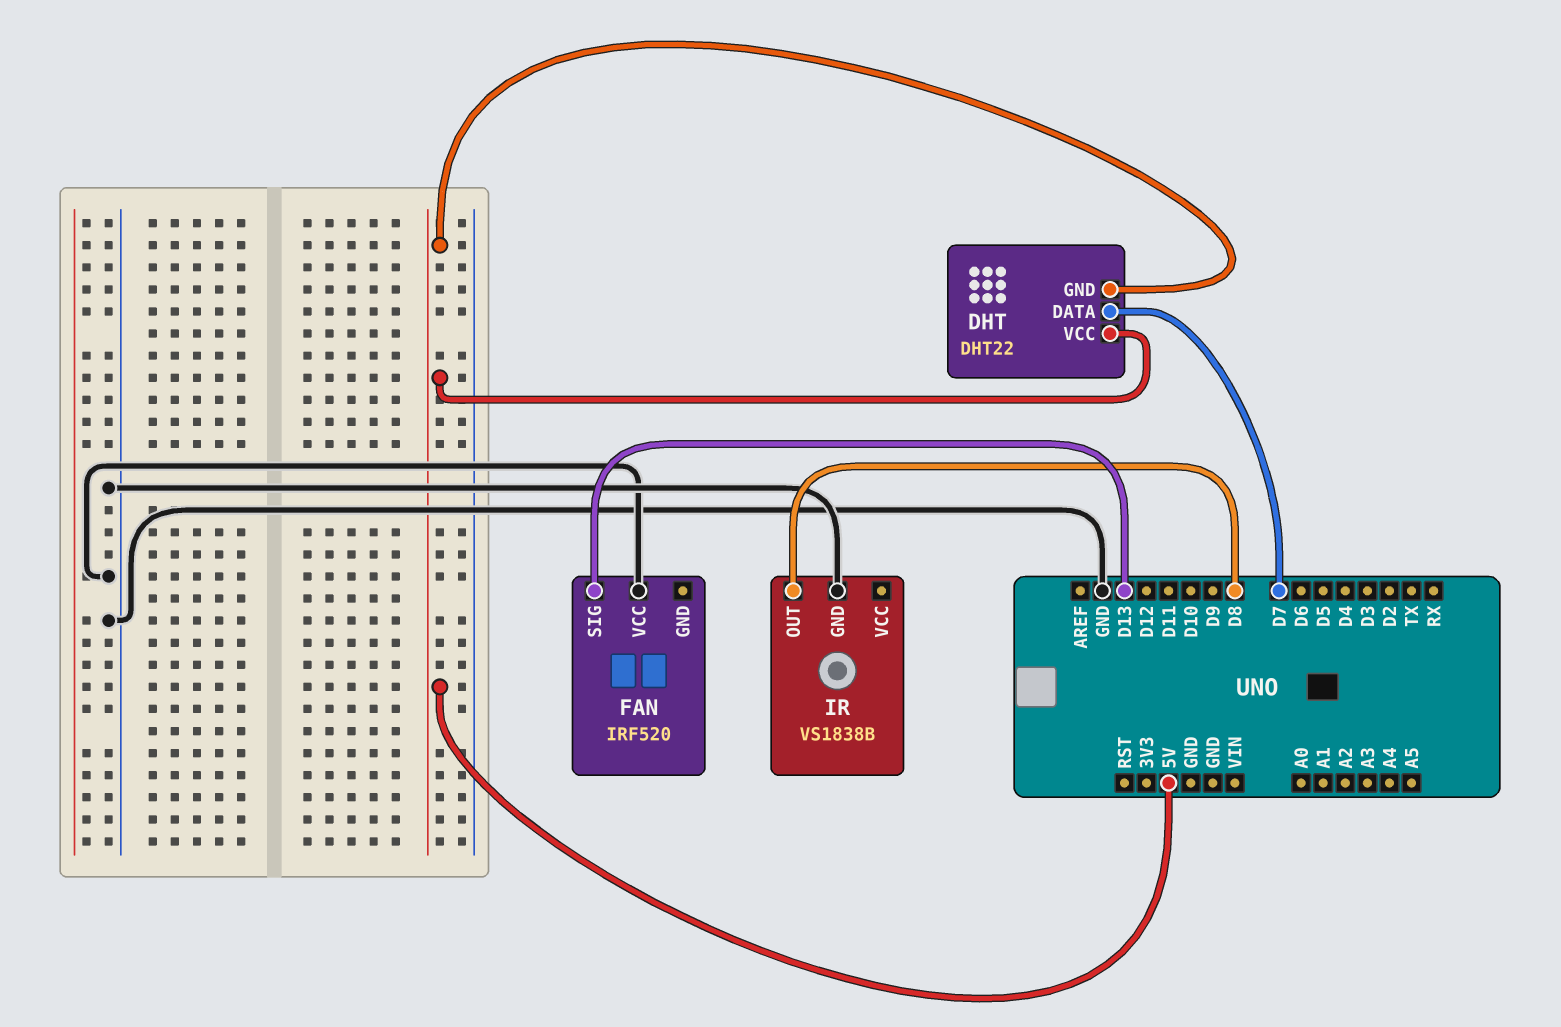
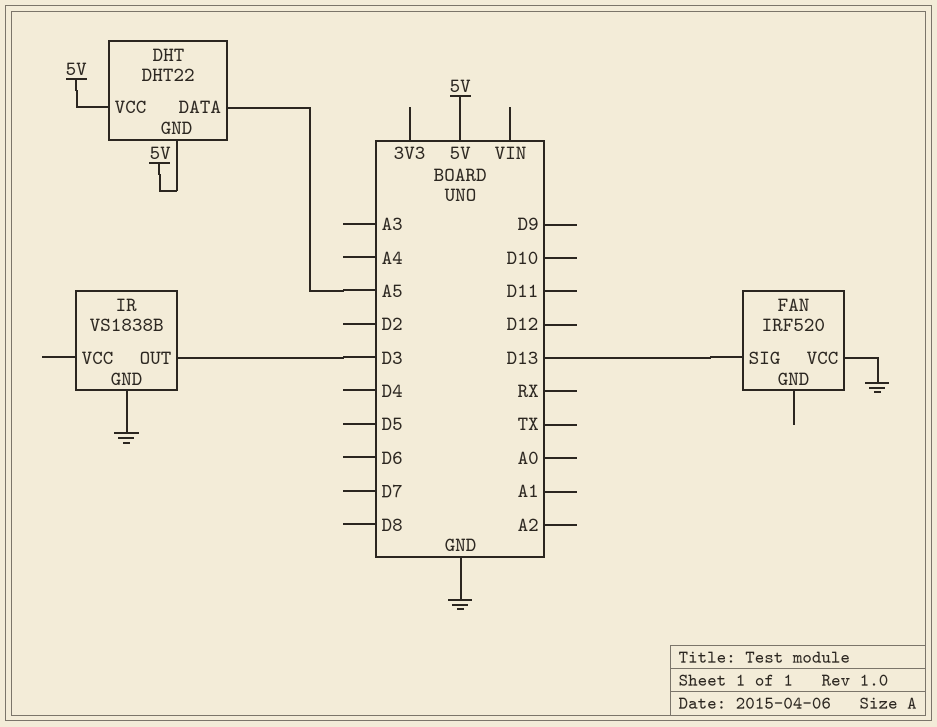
DHT pin DATA: D7 -> A5
IR pin OUT: D8 -> D3

